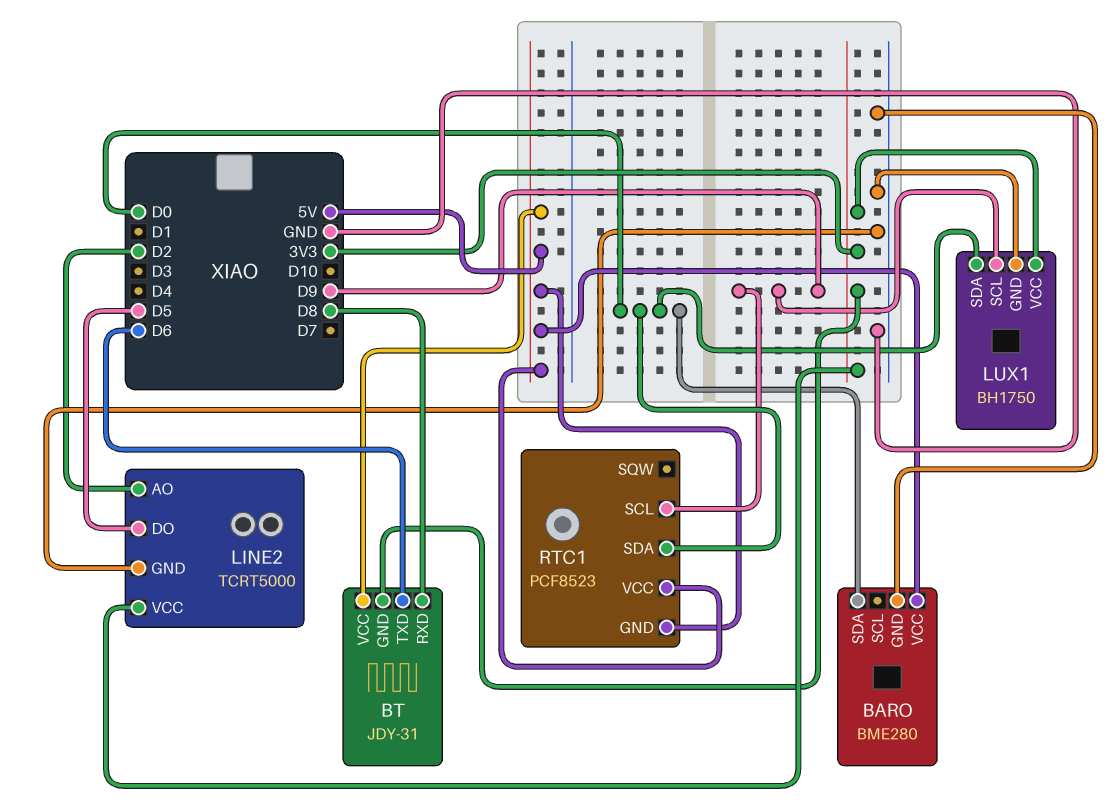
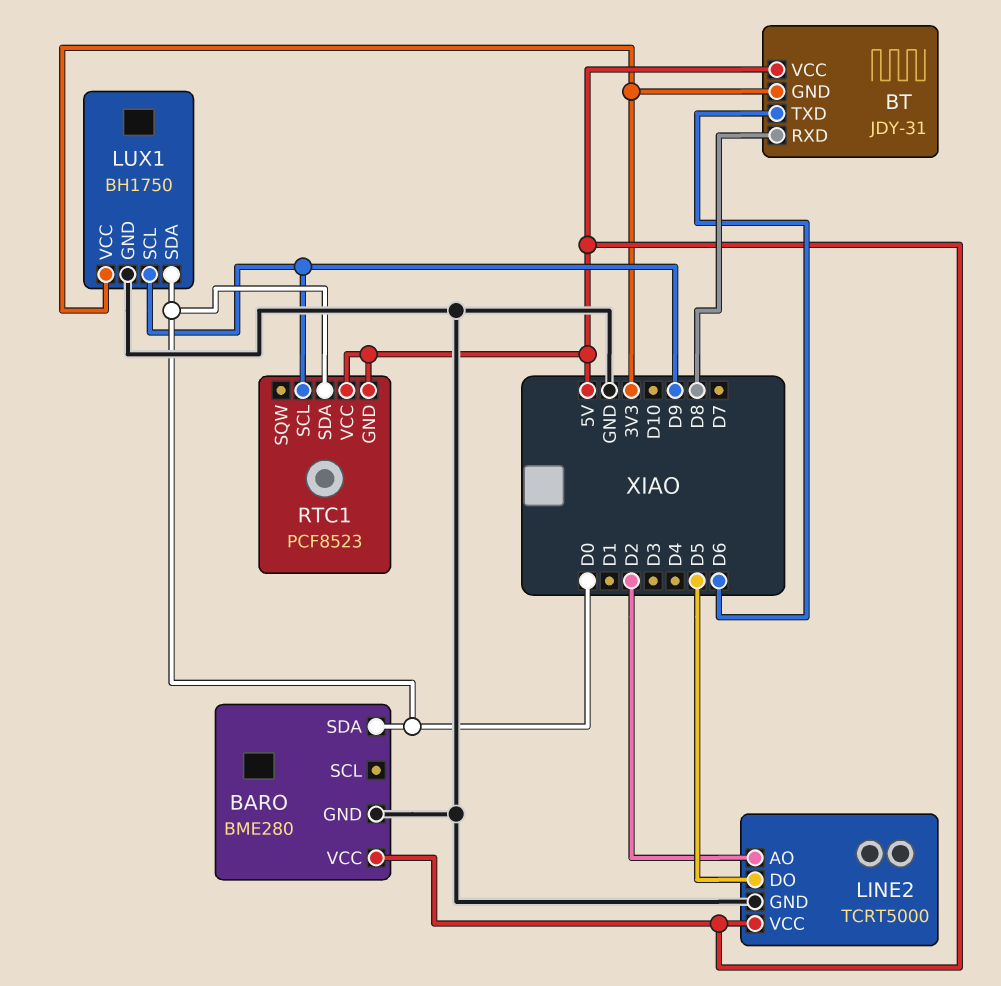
LINE2 pin VCC: 3V3 -> 5V

